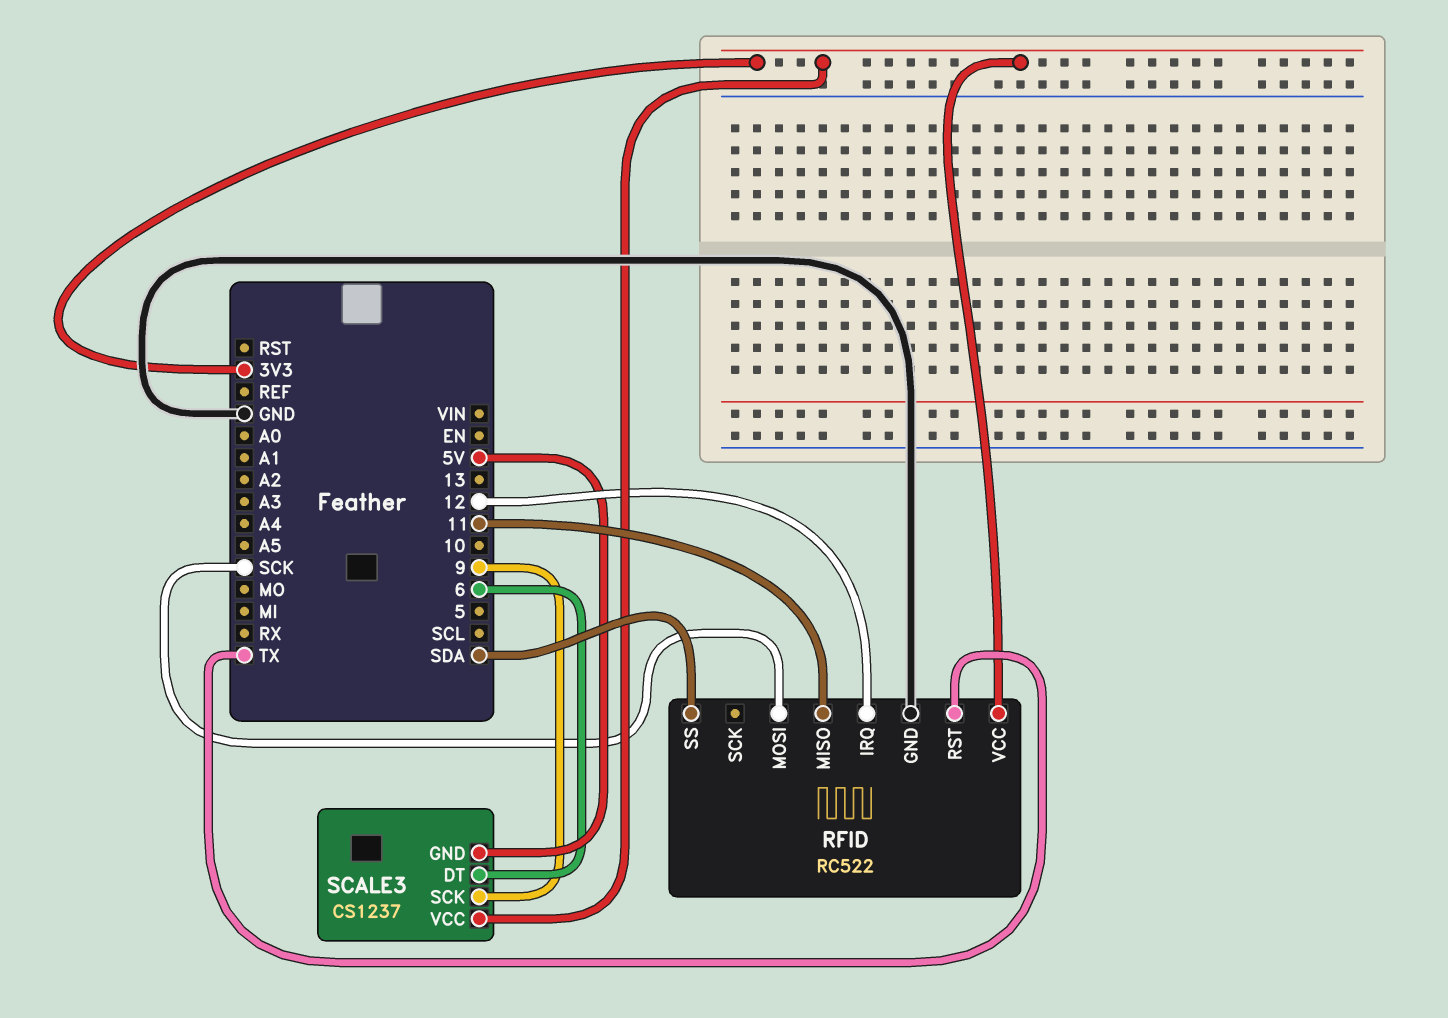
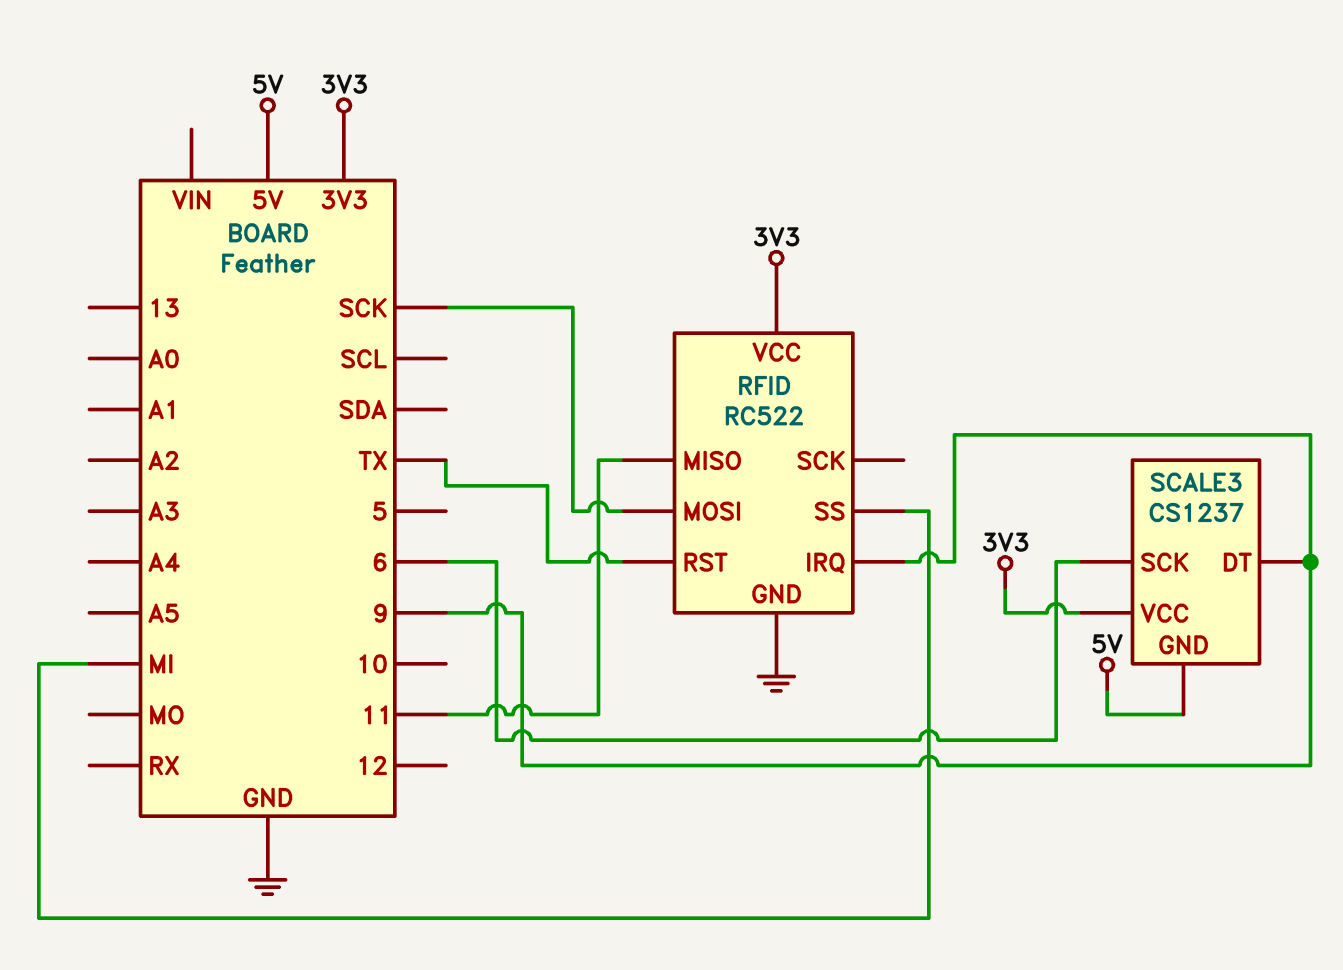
RFID pin IRQ: 12 -> 9
RFID pin SS: SDA -> MI
SCALE3 pin DT: 6 -> 9
SCALE3 pin SCK: 9 -> 6

